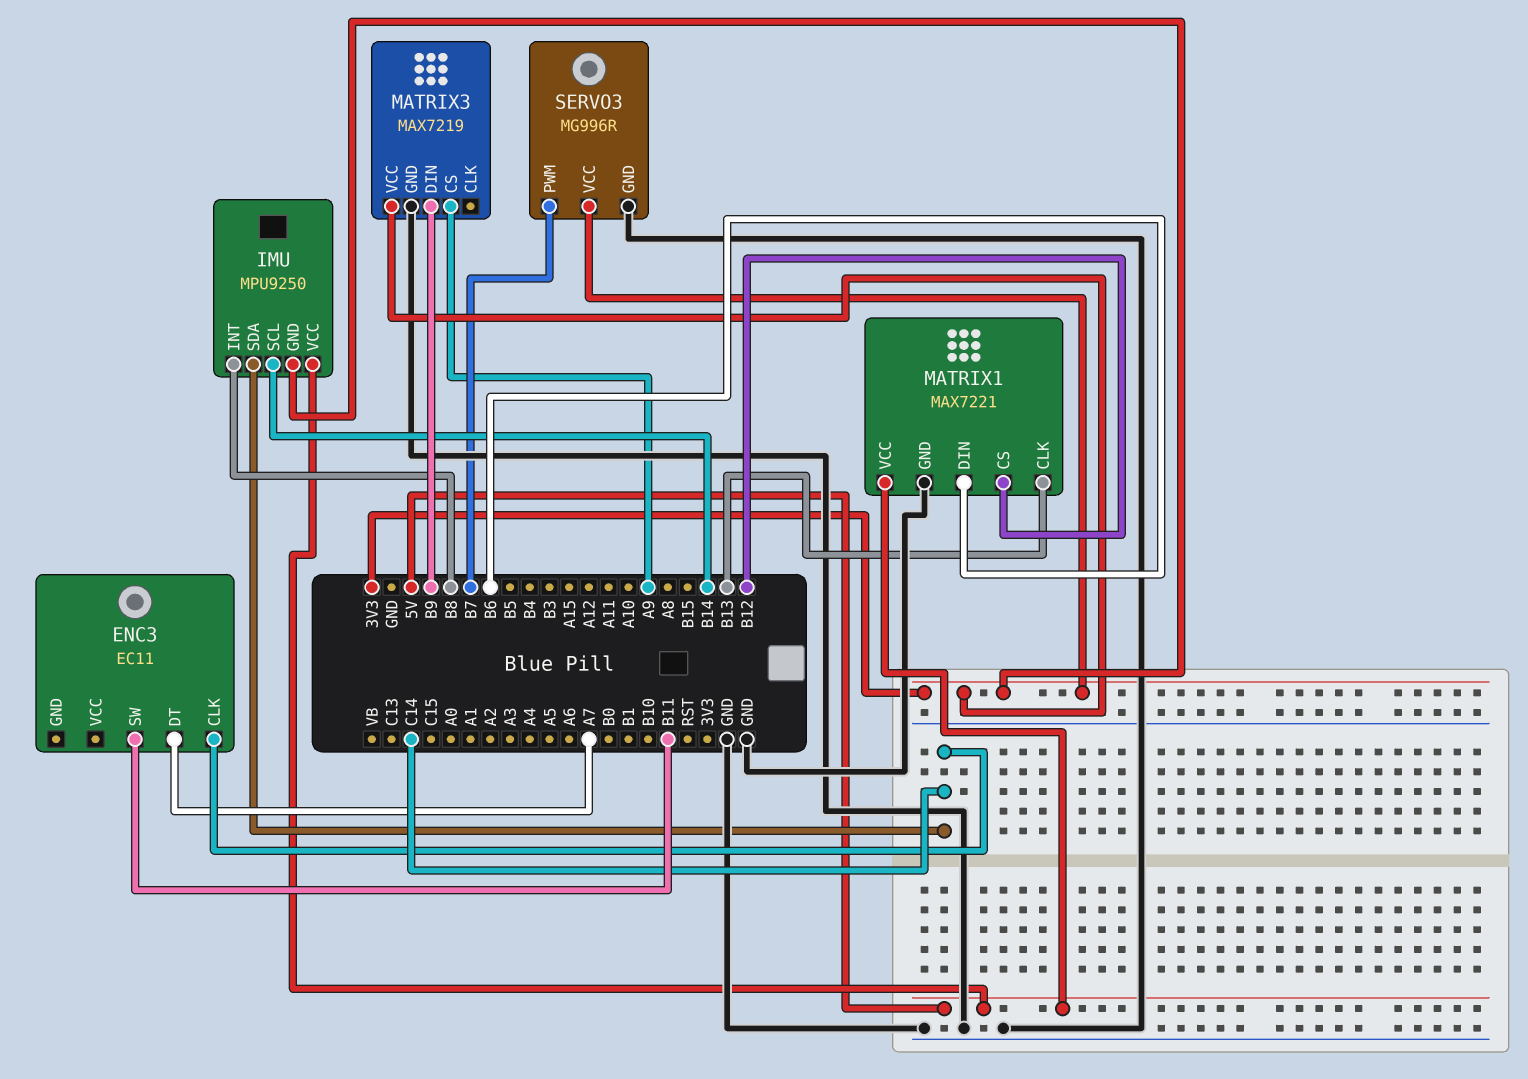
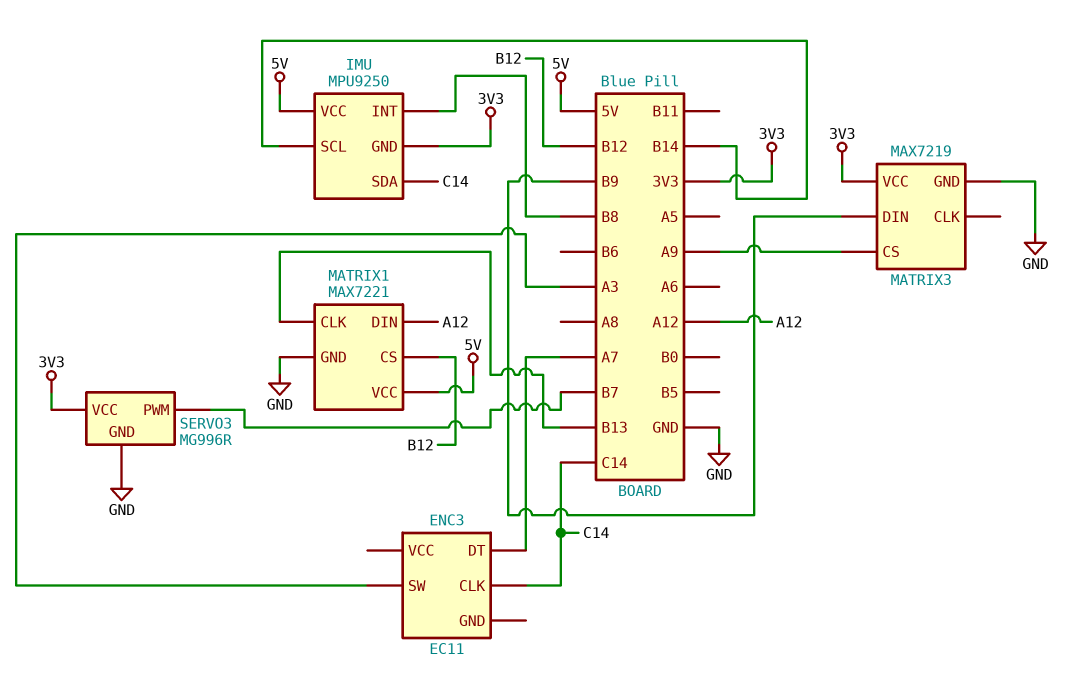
ENC3 pin SW: B11 -> A3
MATRIX1 pin DIN: B6 -> A12

